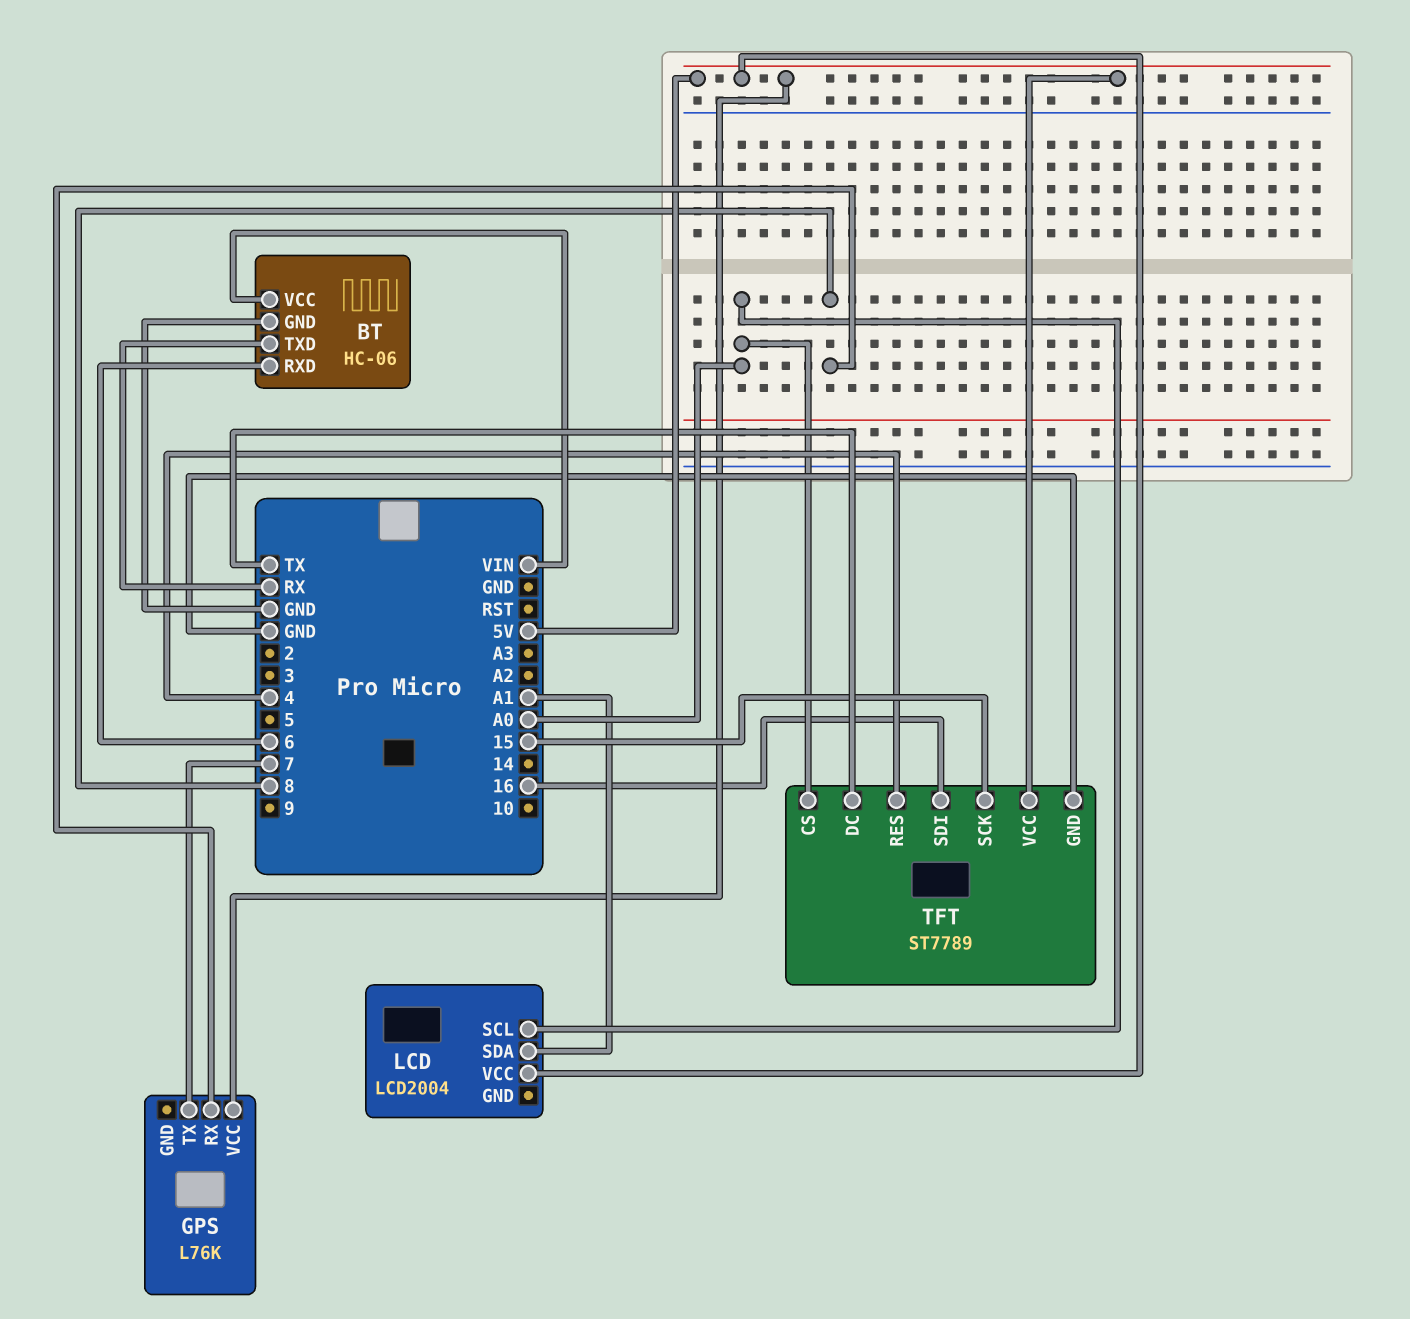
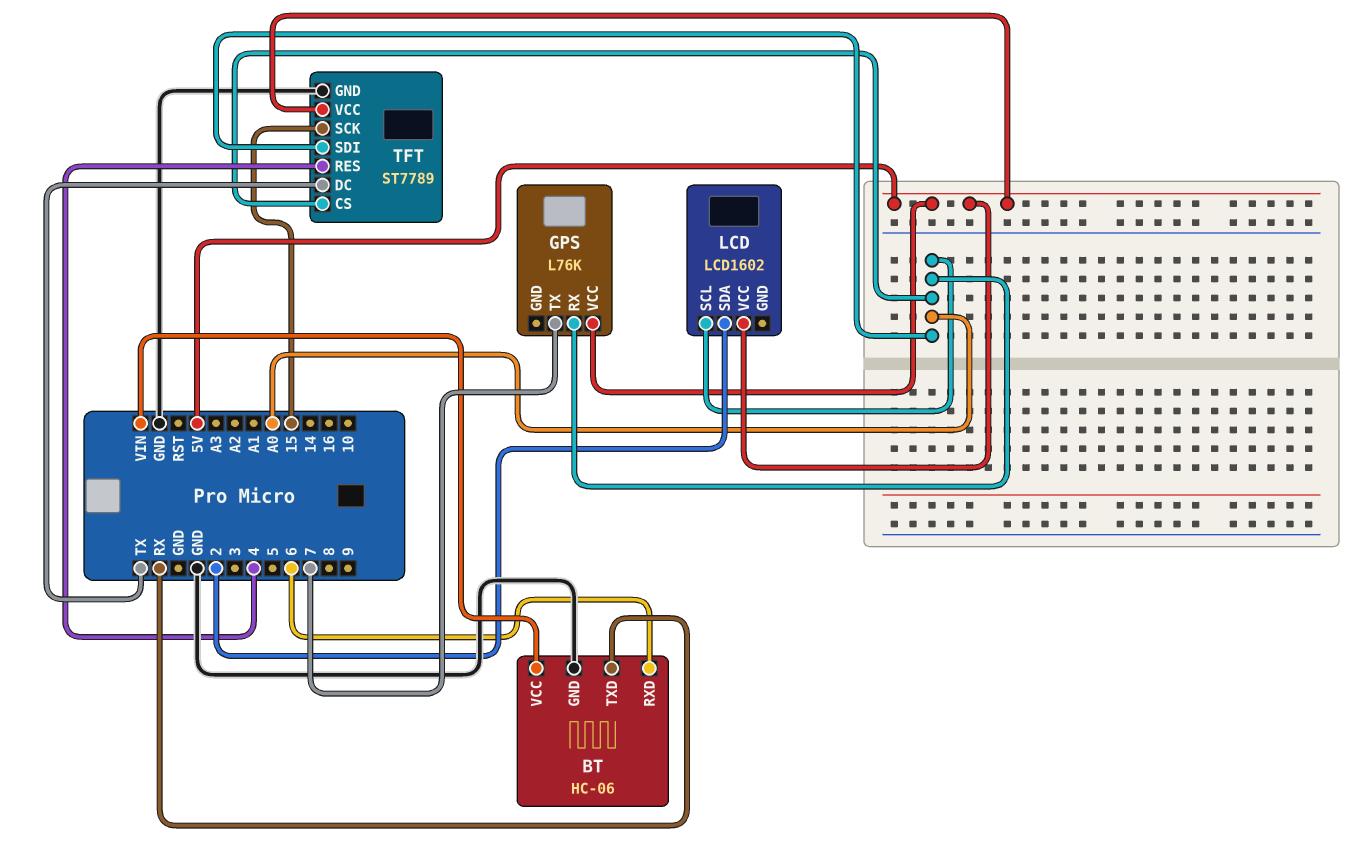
GPS pin RX: 8 -> A0
LCD: LCD2004 -> LCD1602
LCD pin SDA: A1 -> 2
TFT pin SDI: 16 -> A0

